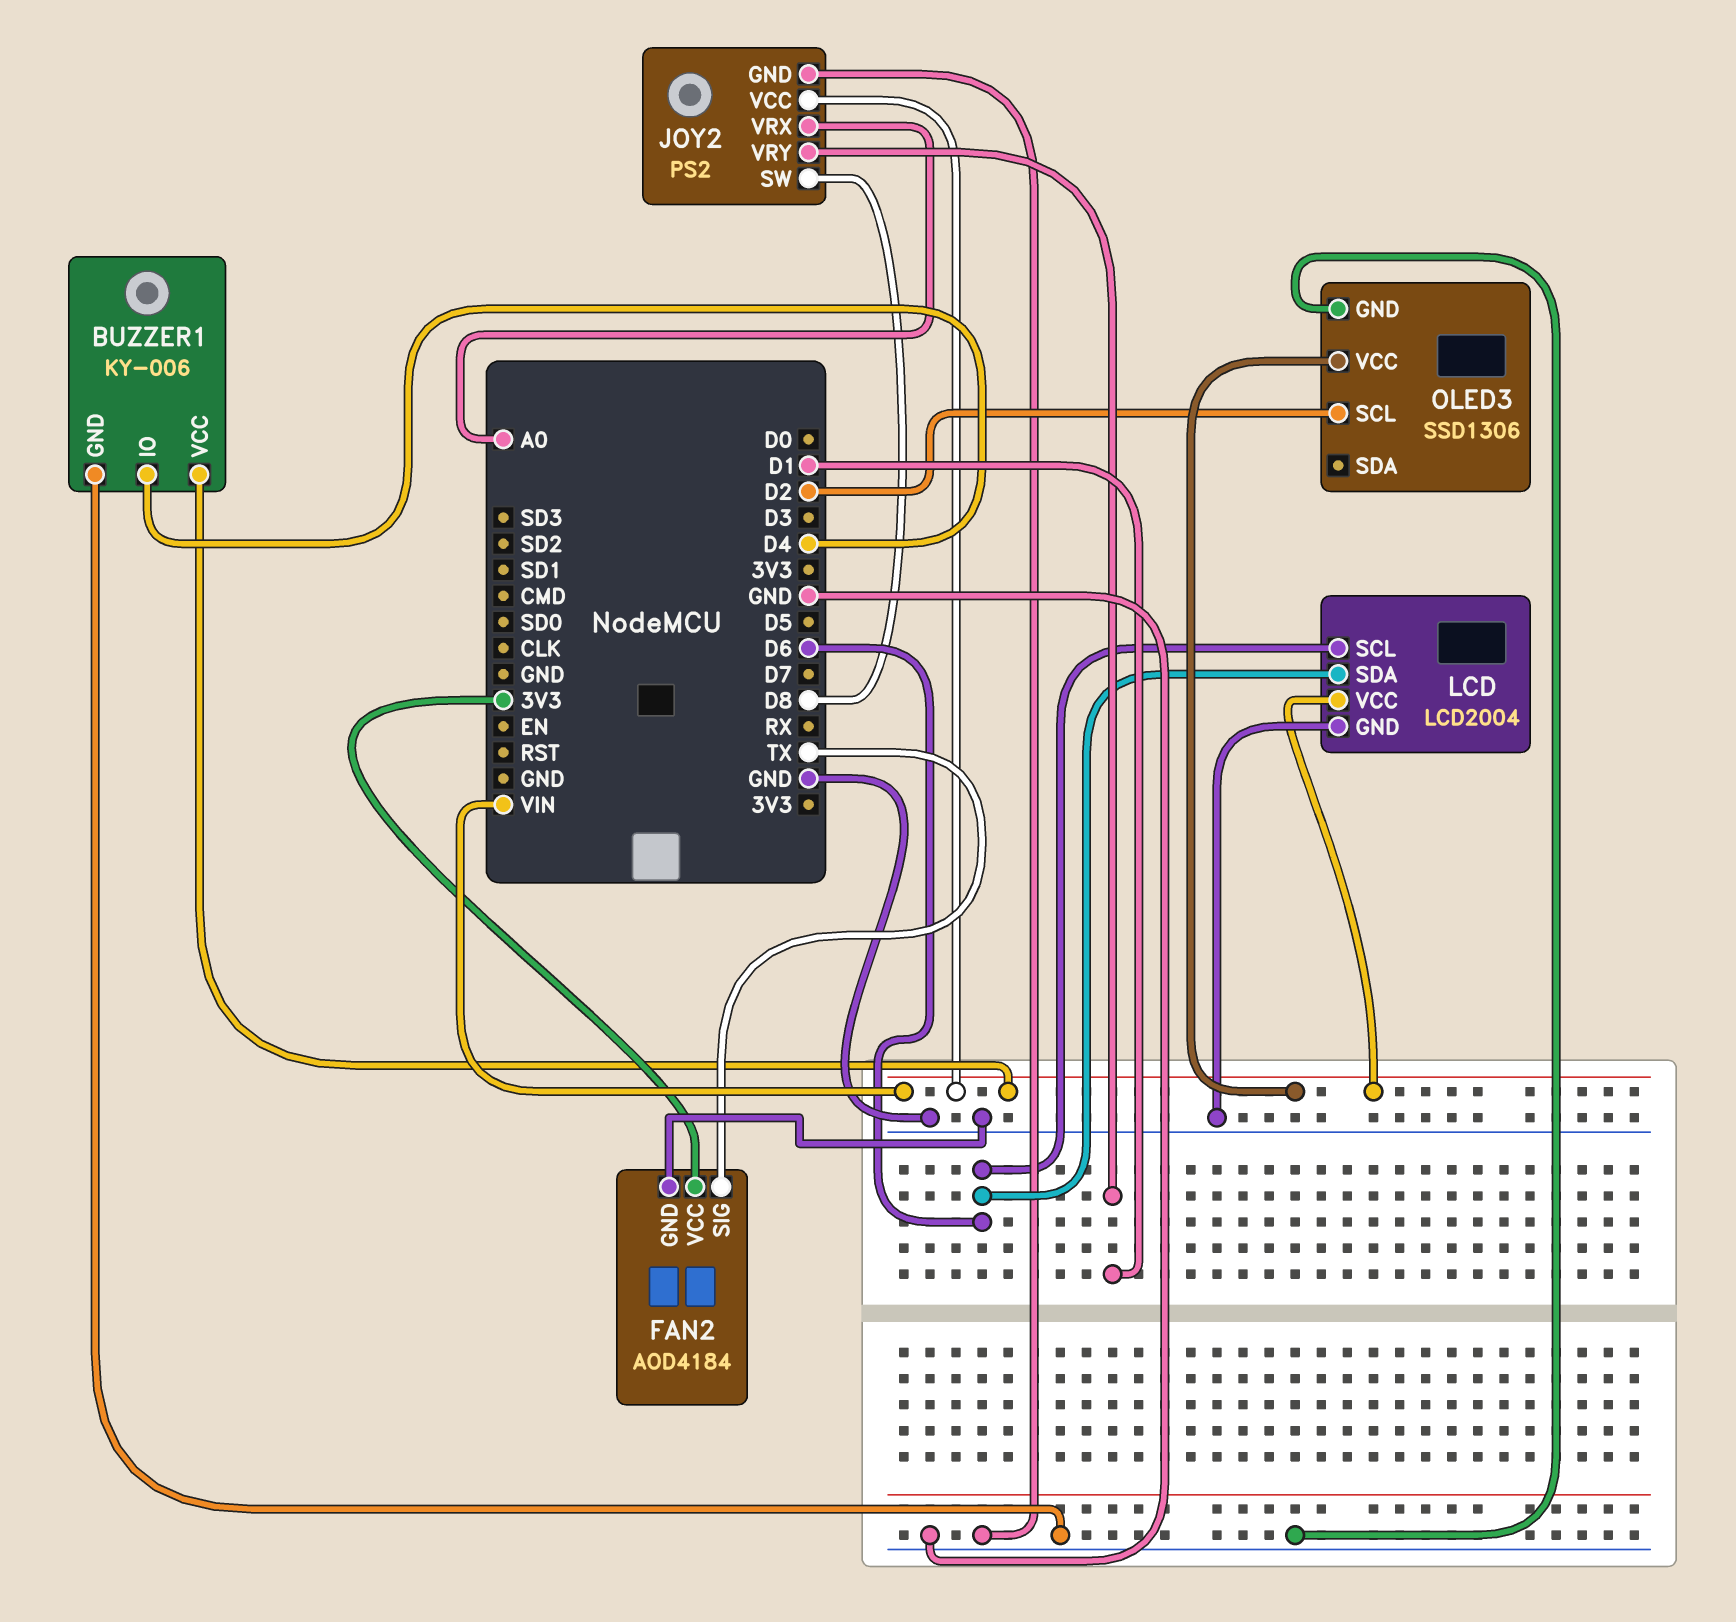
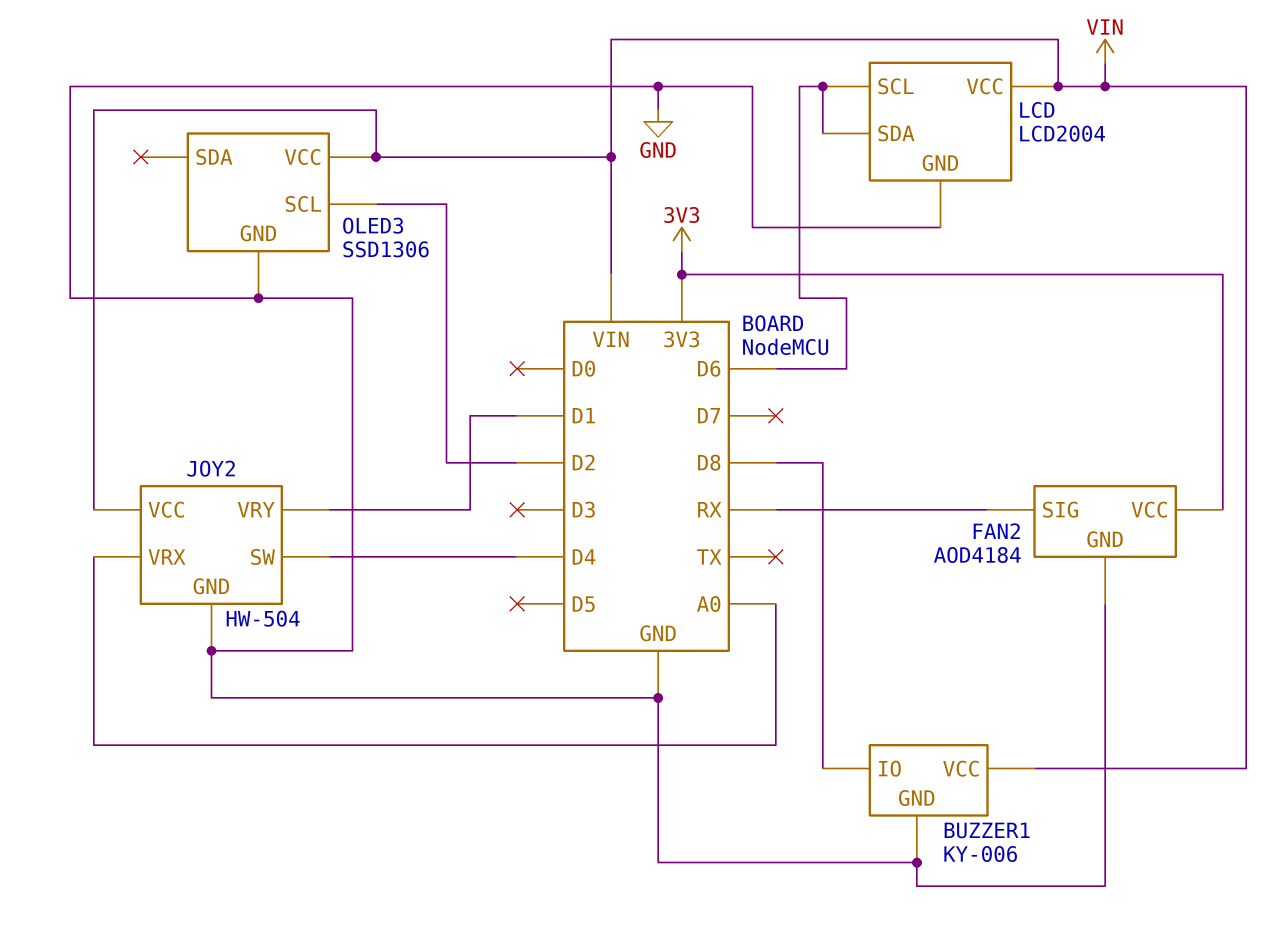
BUZZER1 pin IO: D4 -> D8
FAN2 pin SIG: TX -> RX
JOY2: PS2 -> HW-504
JOY2 pin SW: D8 -> D4

